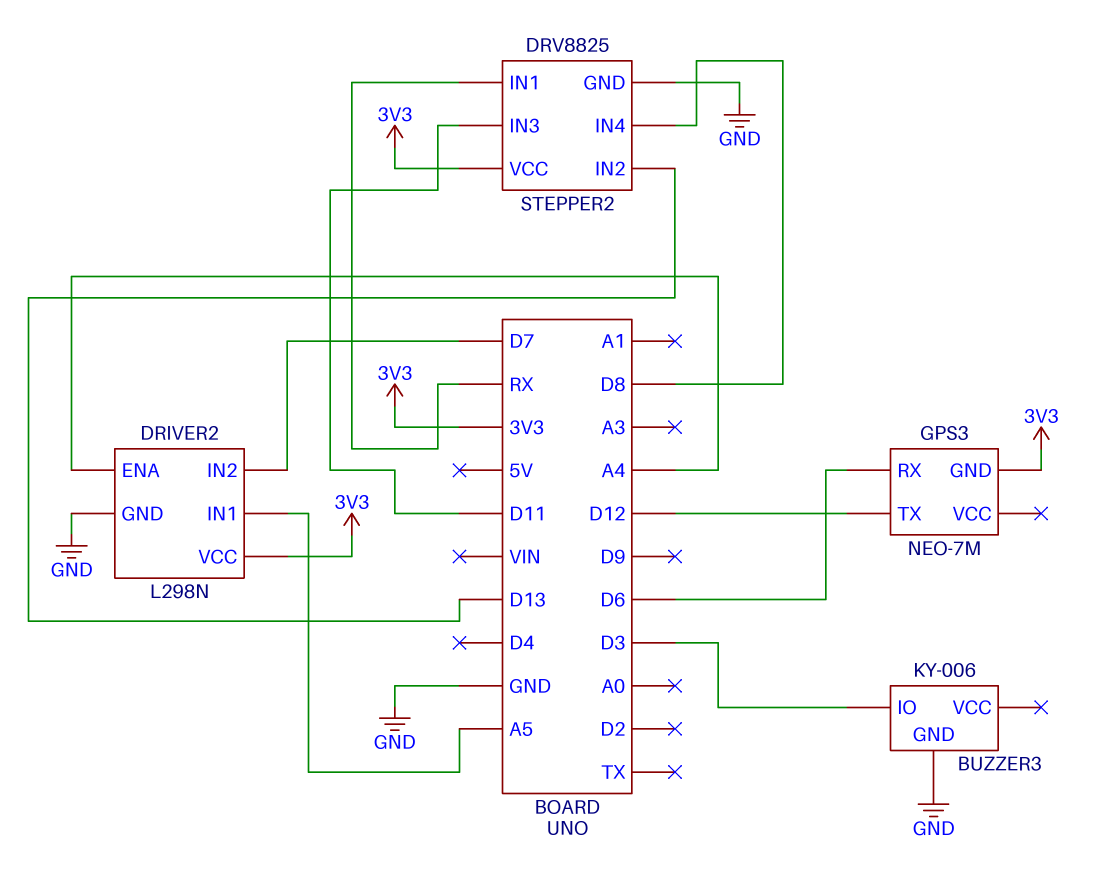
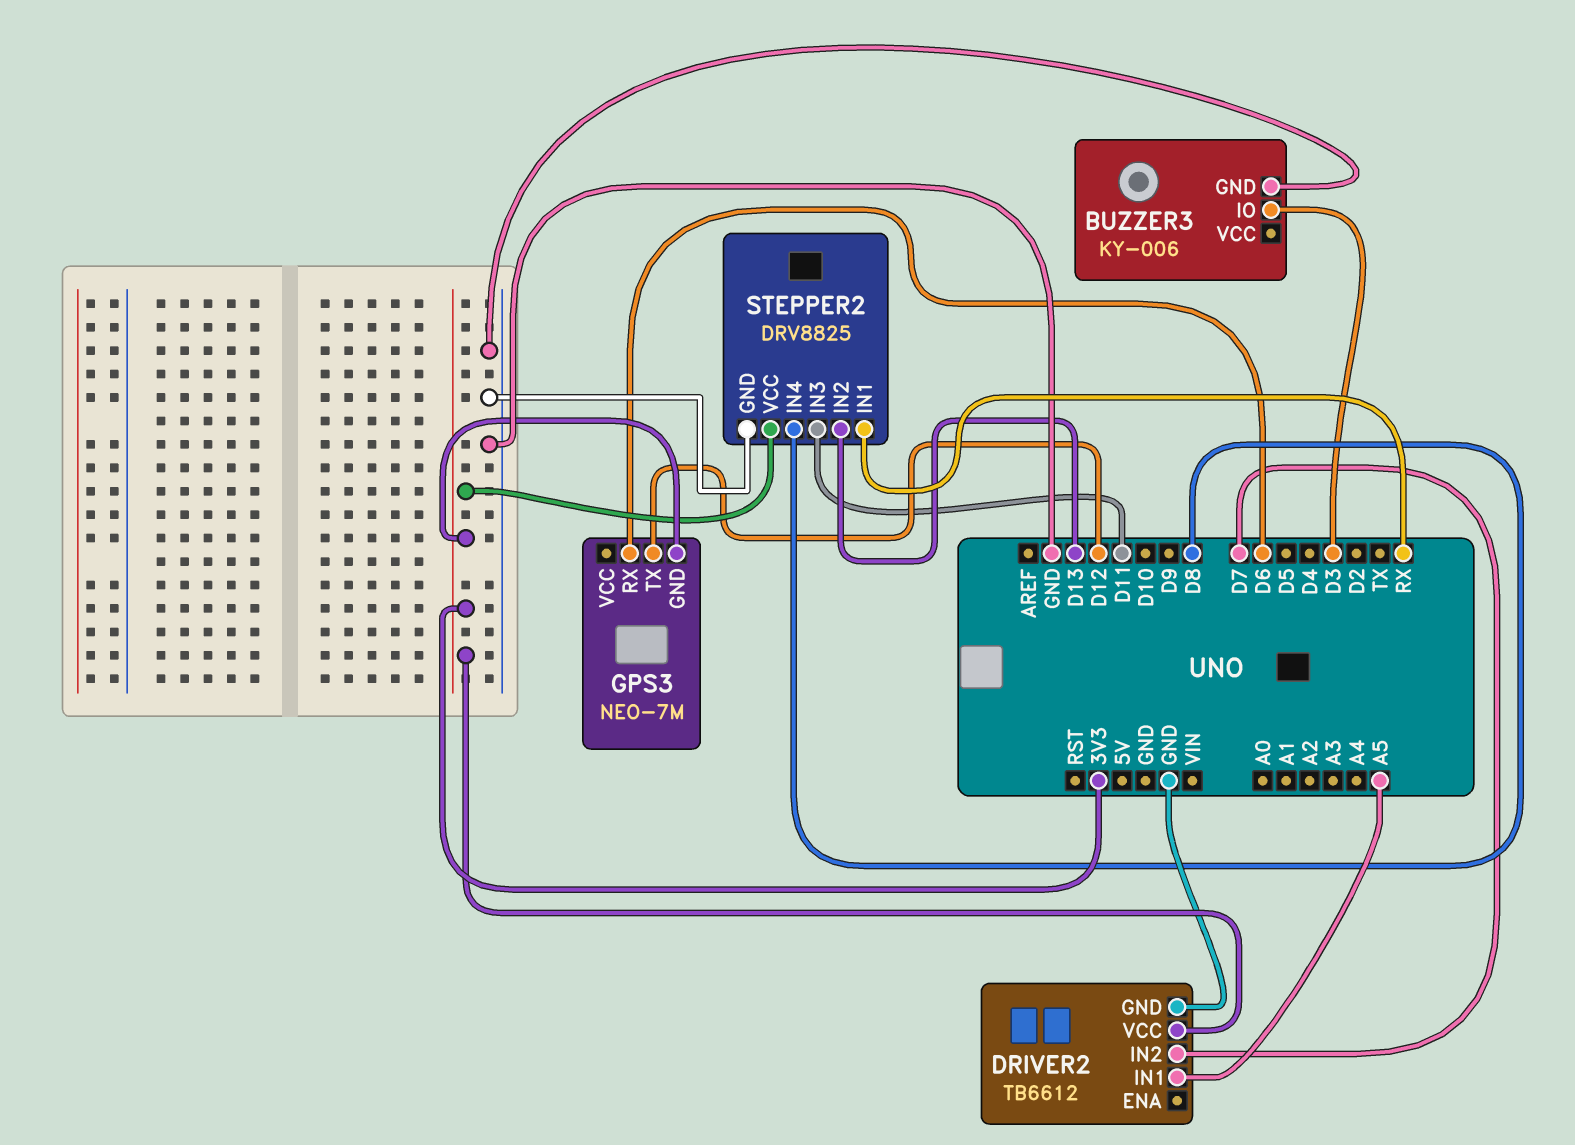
DRIVER2: L298N -> TB6612
DRIVER2 pin ENA: A4 -> none

